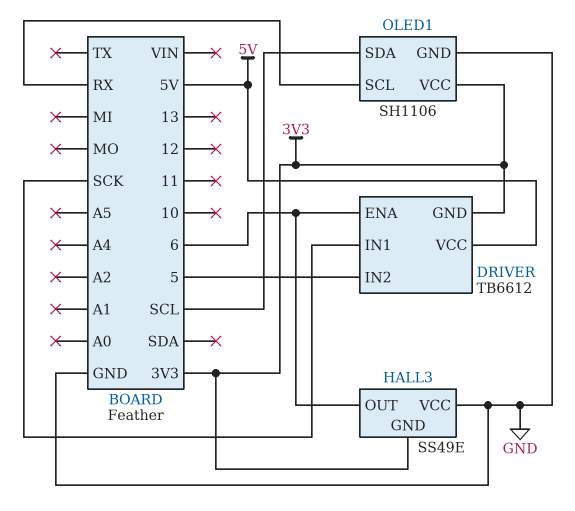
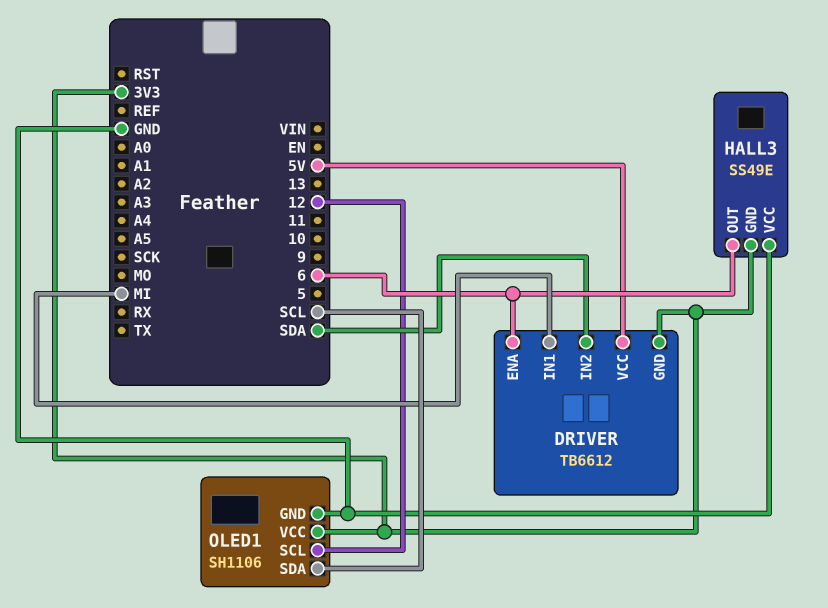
DRIVER pin IN1: SCK -> MI
DRIVER pin IN2: 5 -> SDA
OLED1 pin SCL: RX -> 12

